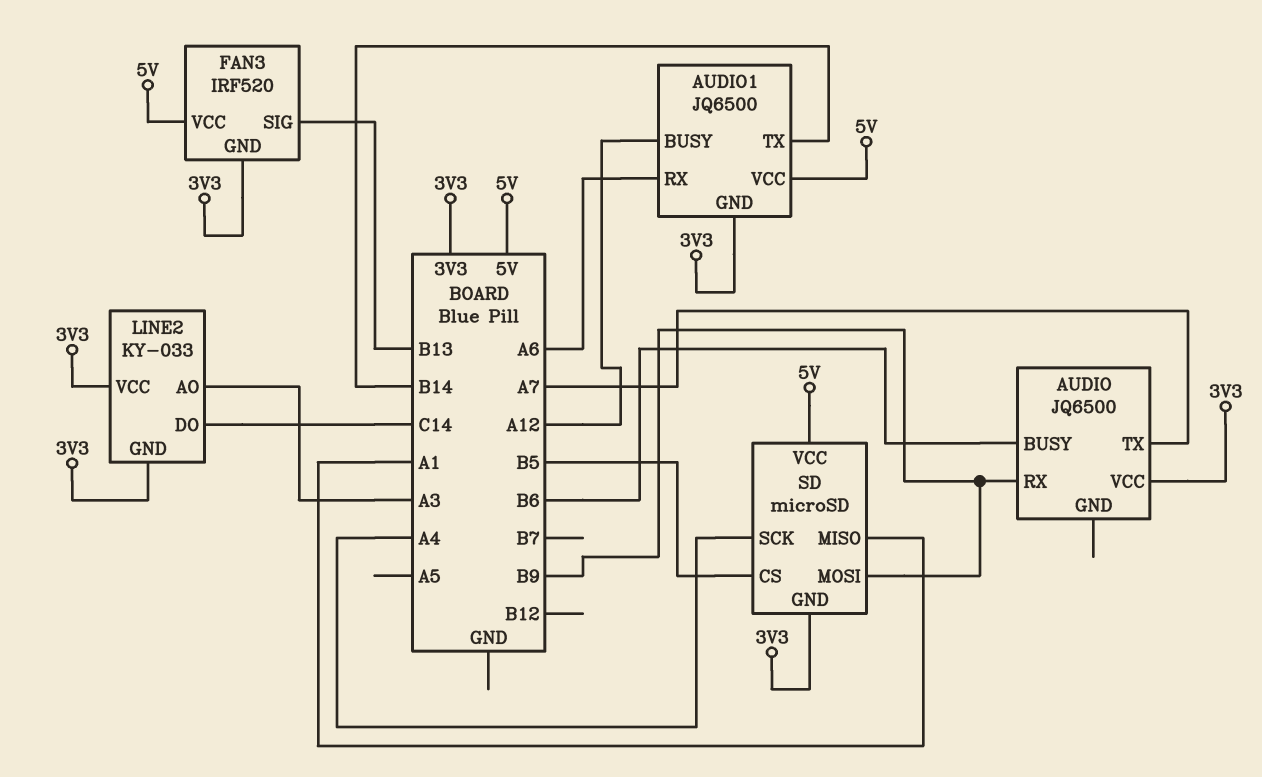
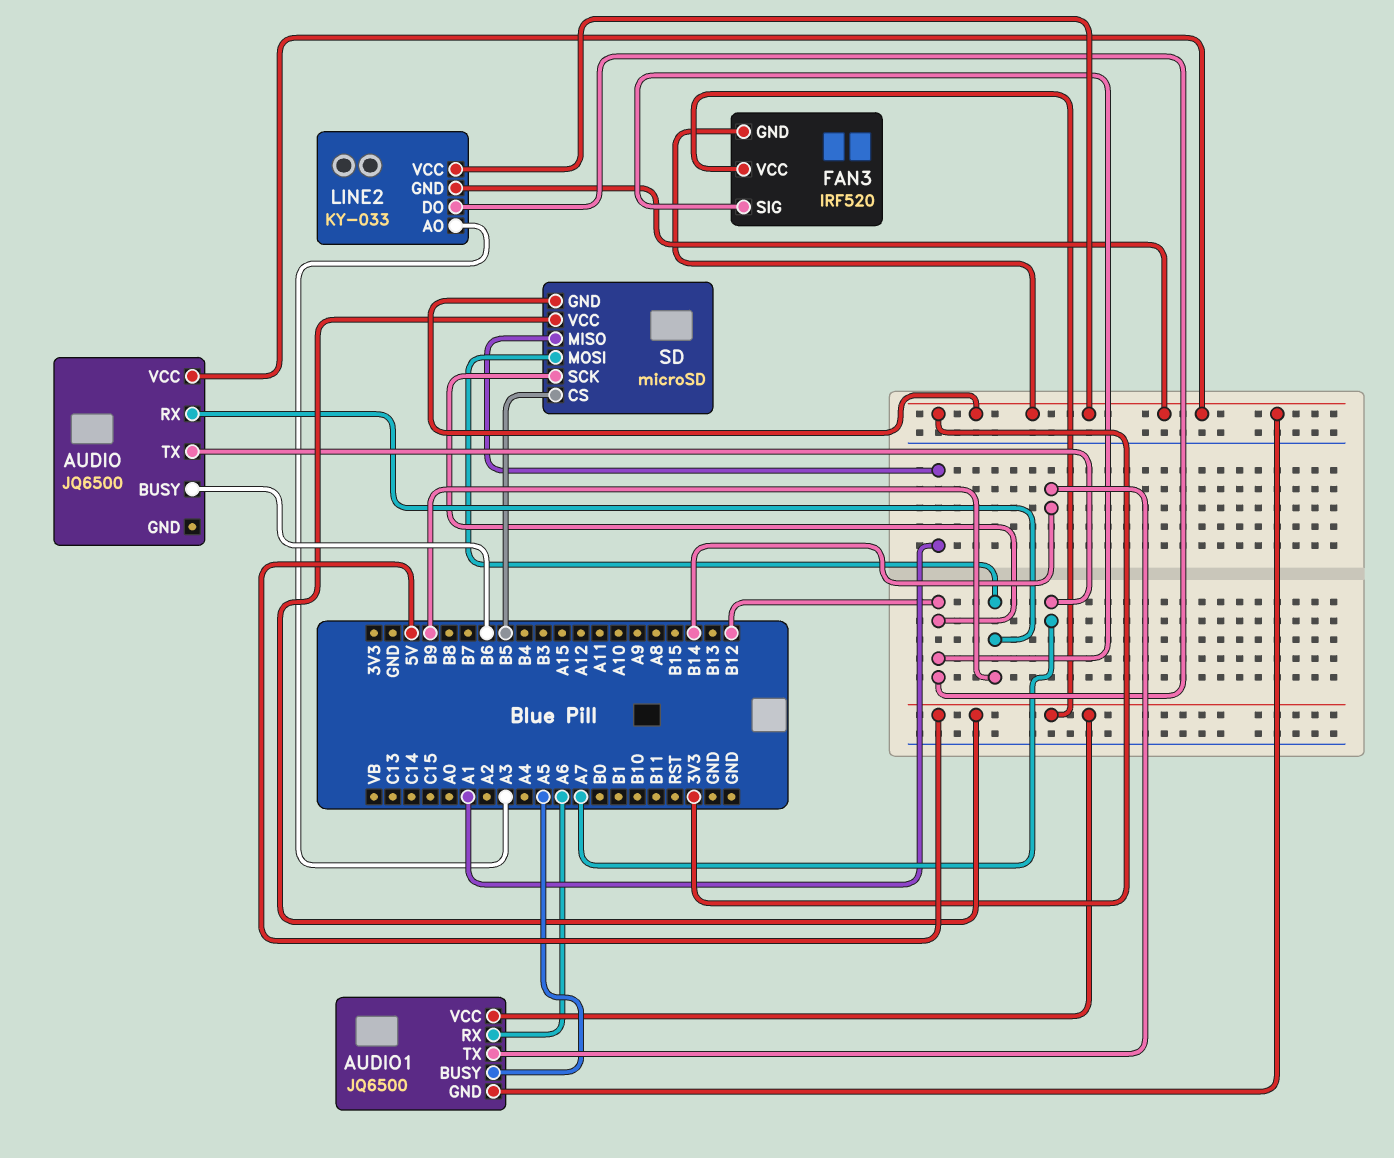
AUDIO1 pin BUSY: A12 -> A5
FAN3 pin SIG: B13 -> B12
LINE2 pin DO: C14 -> B12
SD pin SCK: A4 -> B12

